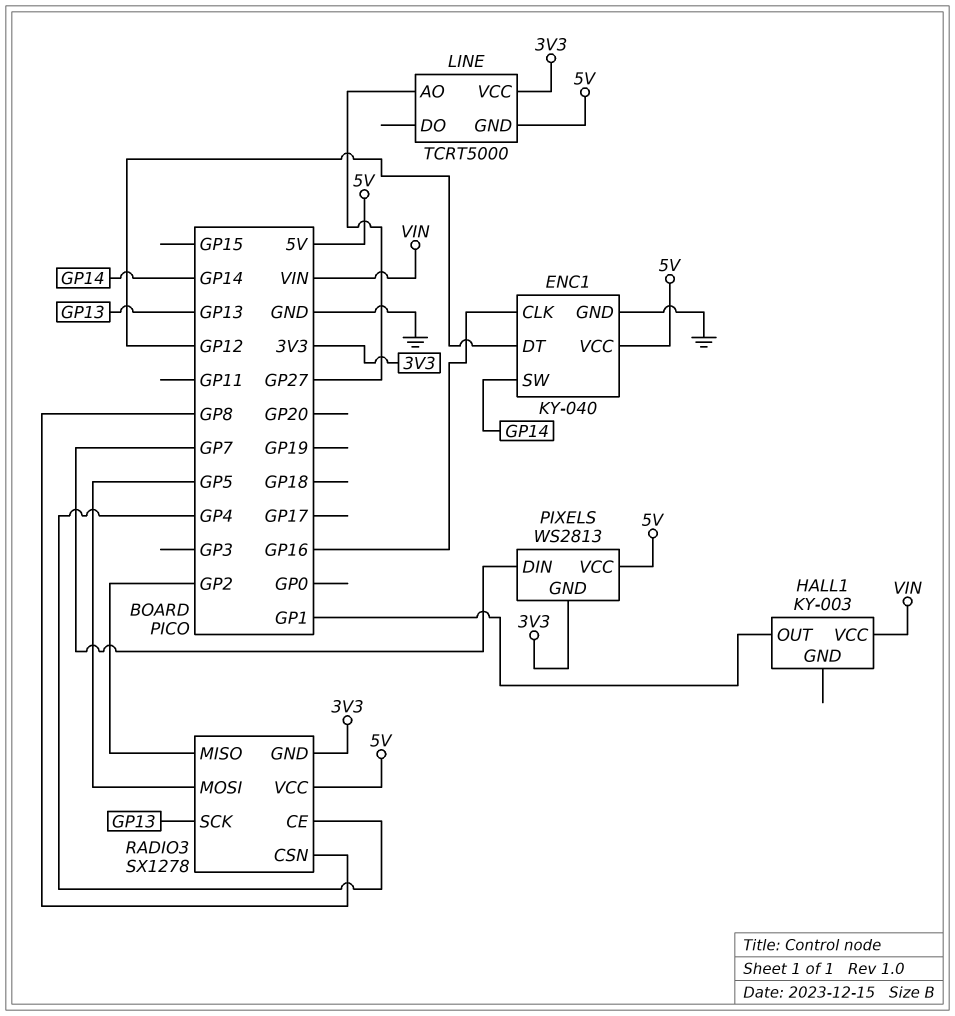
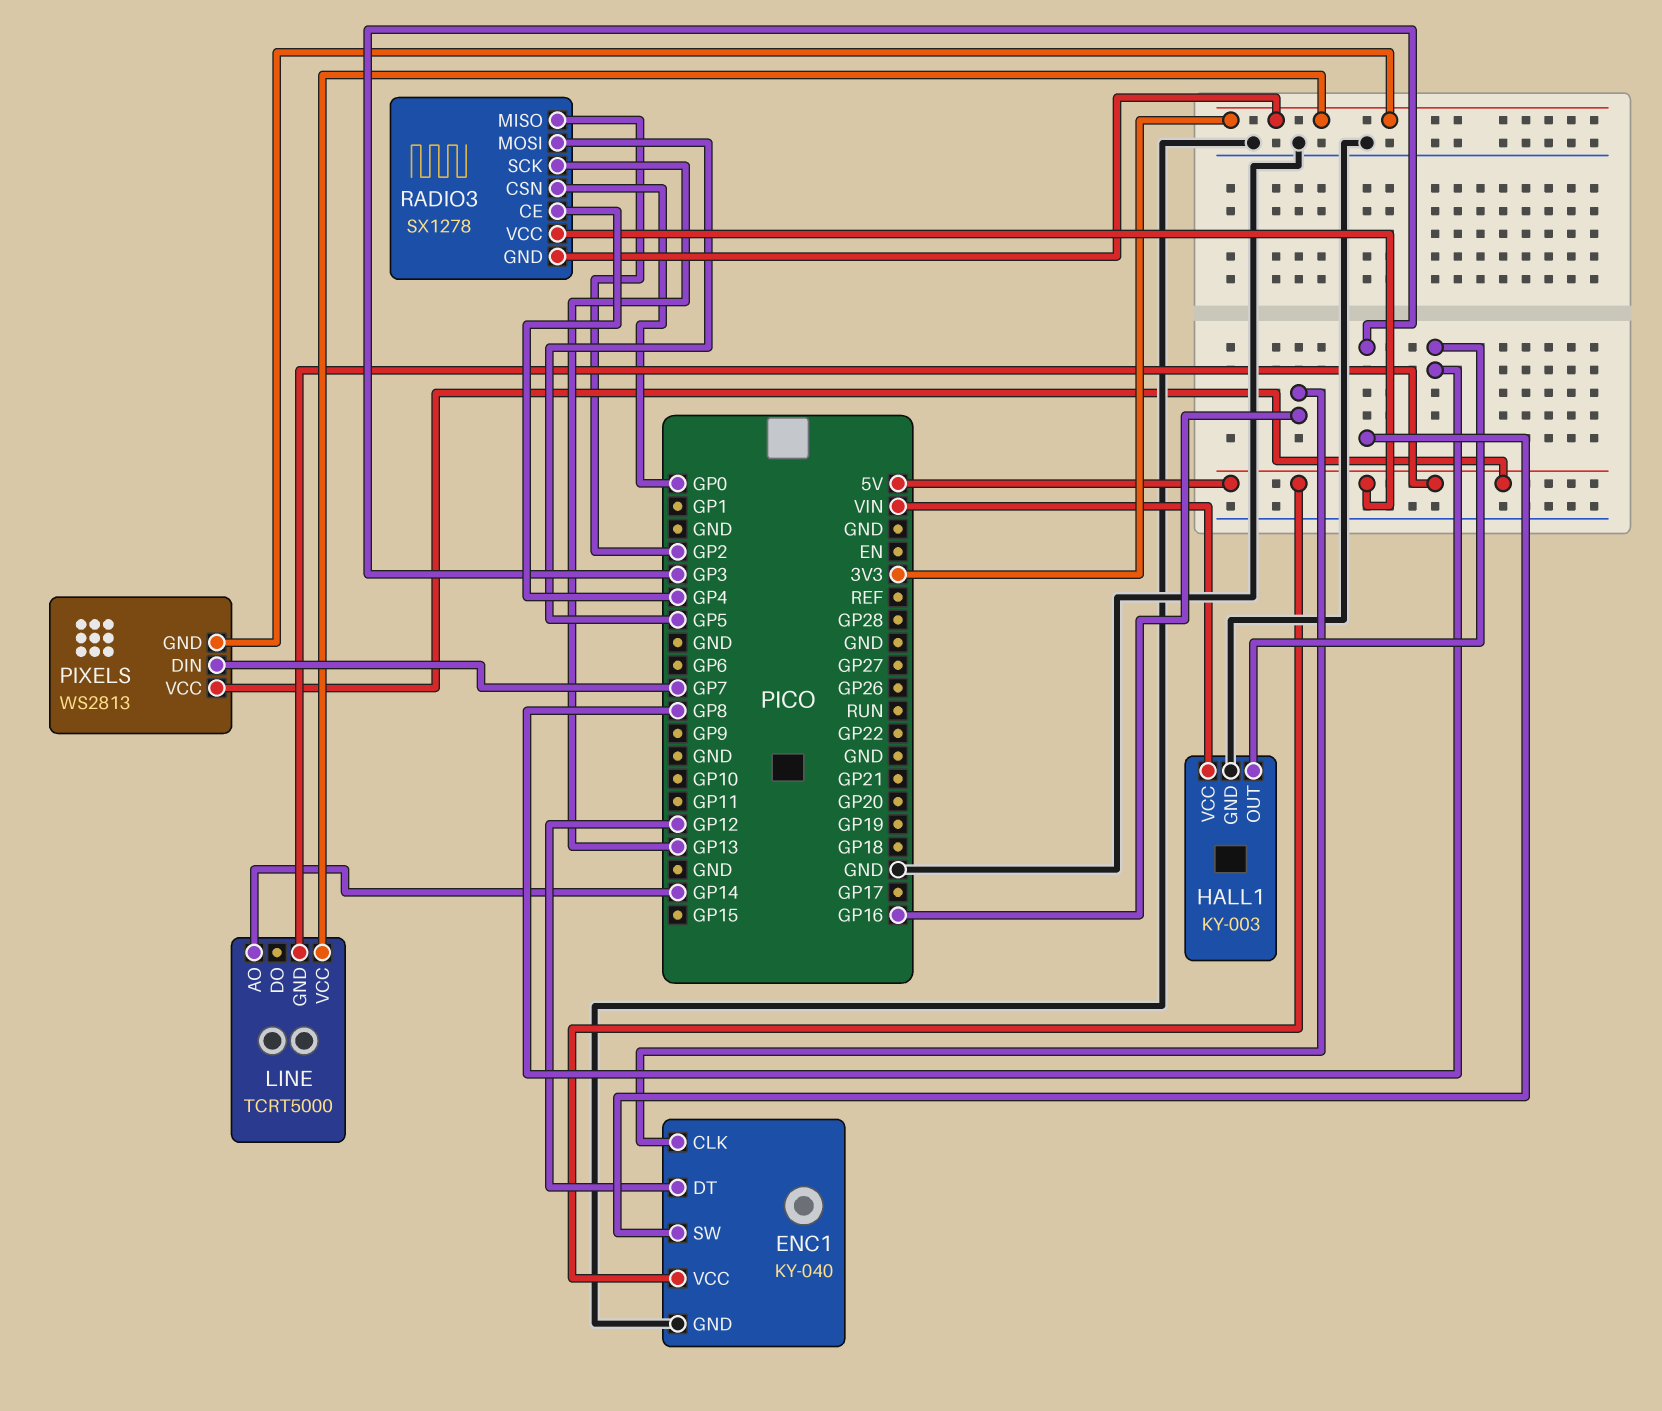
ENC1 pin SW: GP14 -> GP3
HALL1 pin GND: none -> GND
HALL1 pin OUT: GP1 -> GP8
LINE pin AO: GP27 -> GP14
RADIO3 pin CSN: GP8 -> GP0

